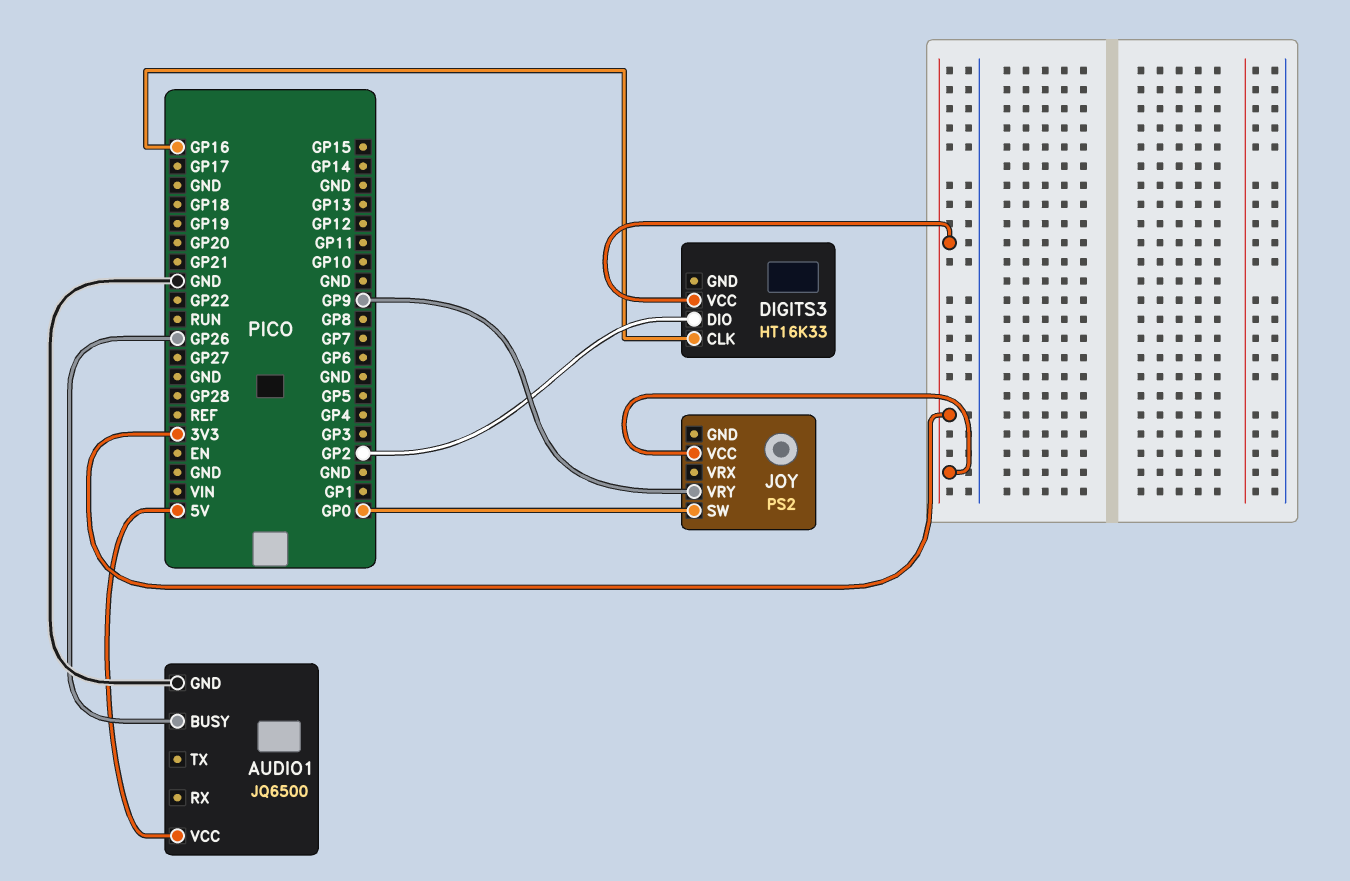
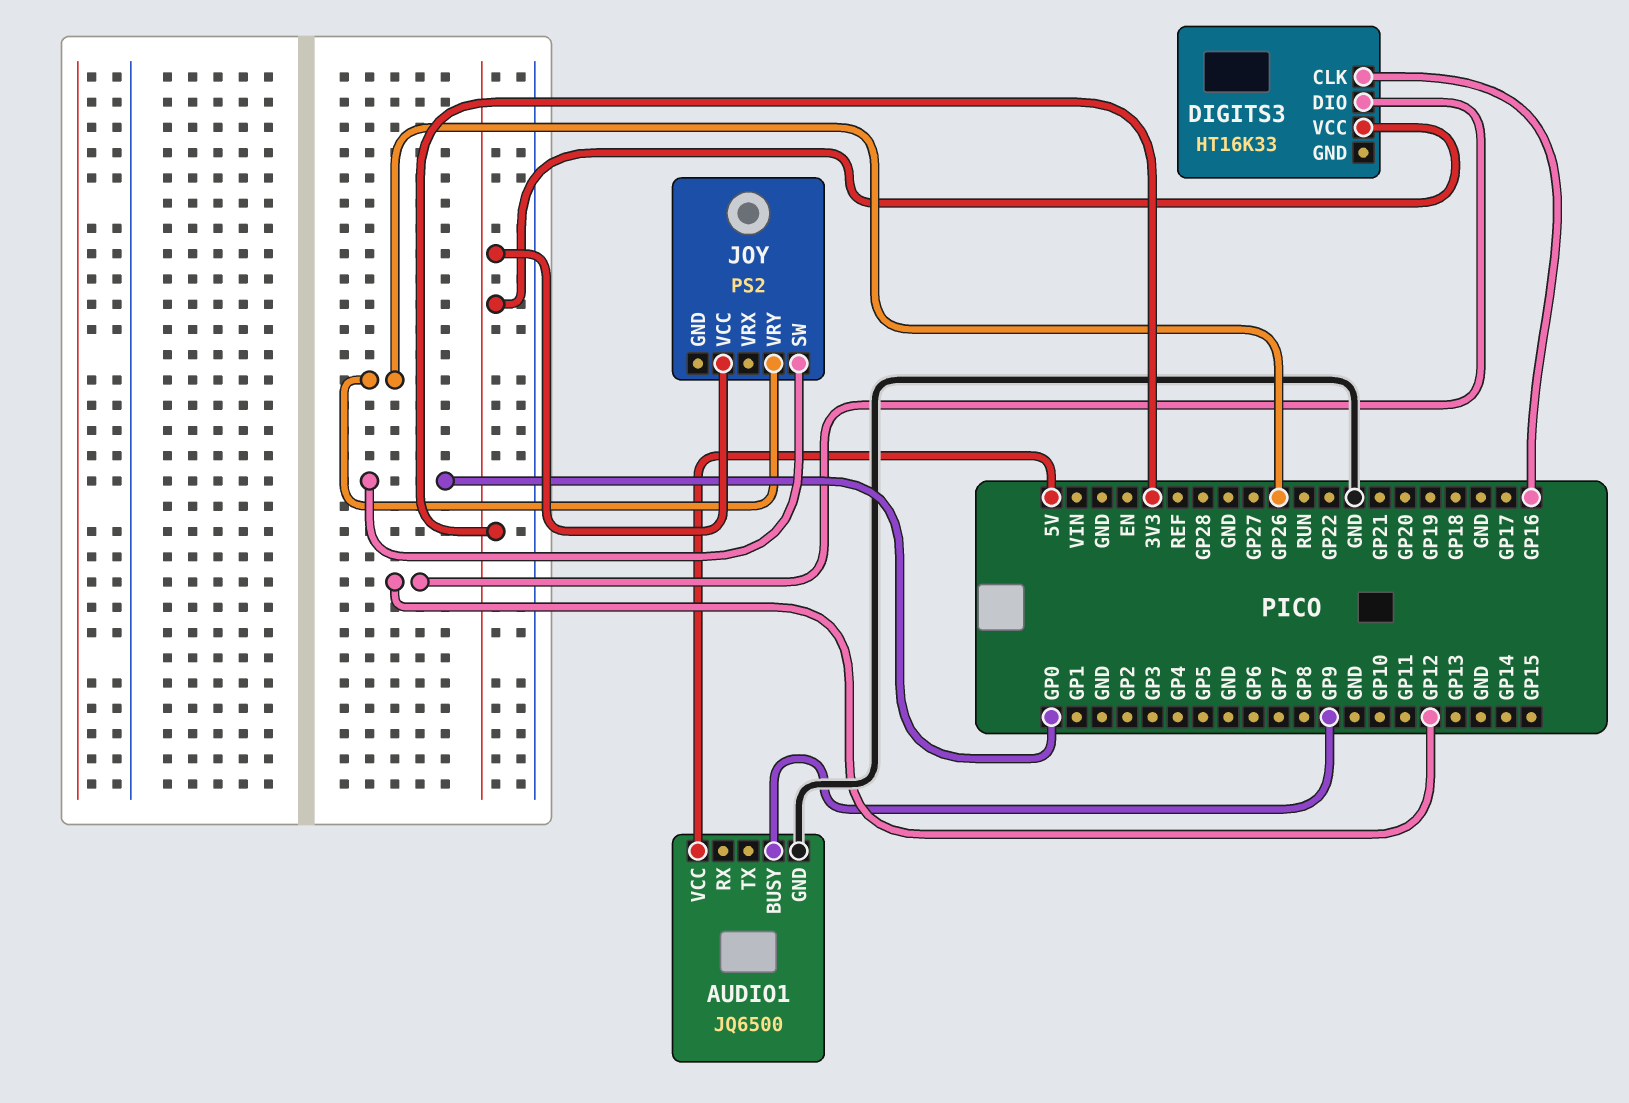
AUDIO1 pin BUSY: GP26 -> GP9
DIGITS3 pin DIO: GP2 -> GP12
JOY pin VRY: GP9 -> GP26

